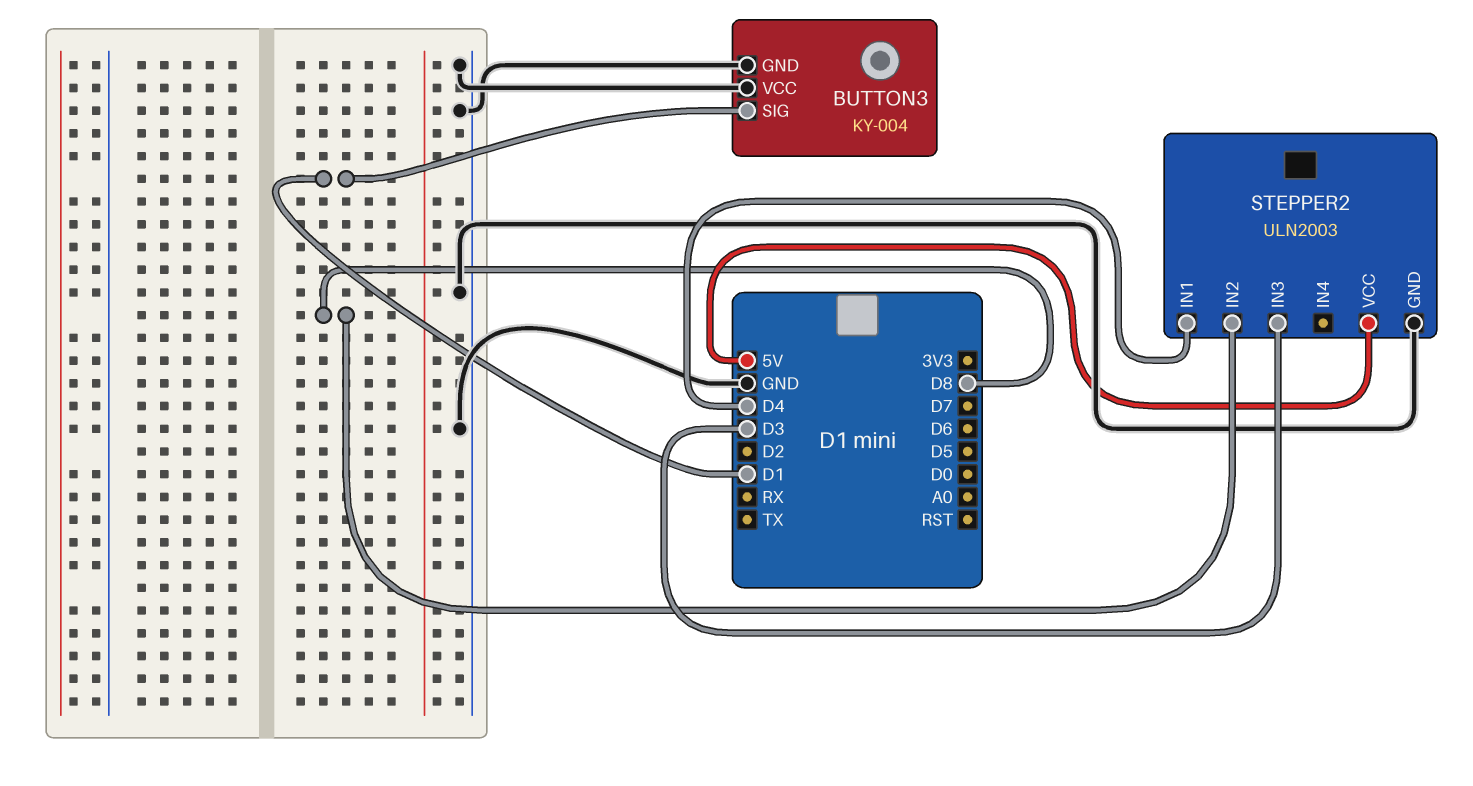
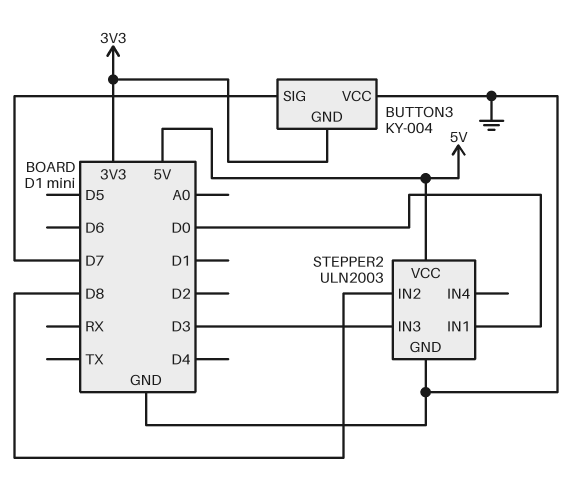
BUTTON3 pin GND: GND -> 3V3
BUTTON3 pin SIG: D1 -> D7
STEPPER2 pin IN1: D4 -> D0

